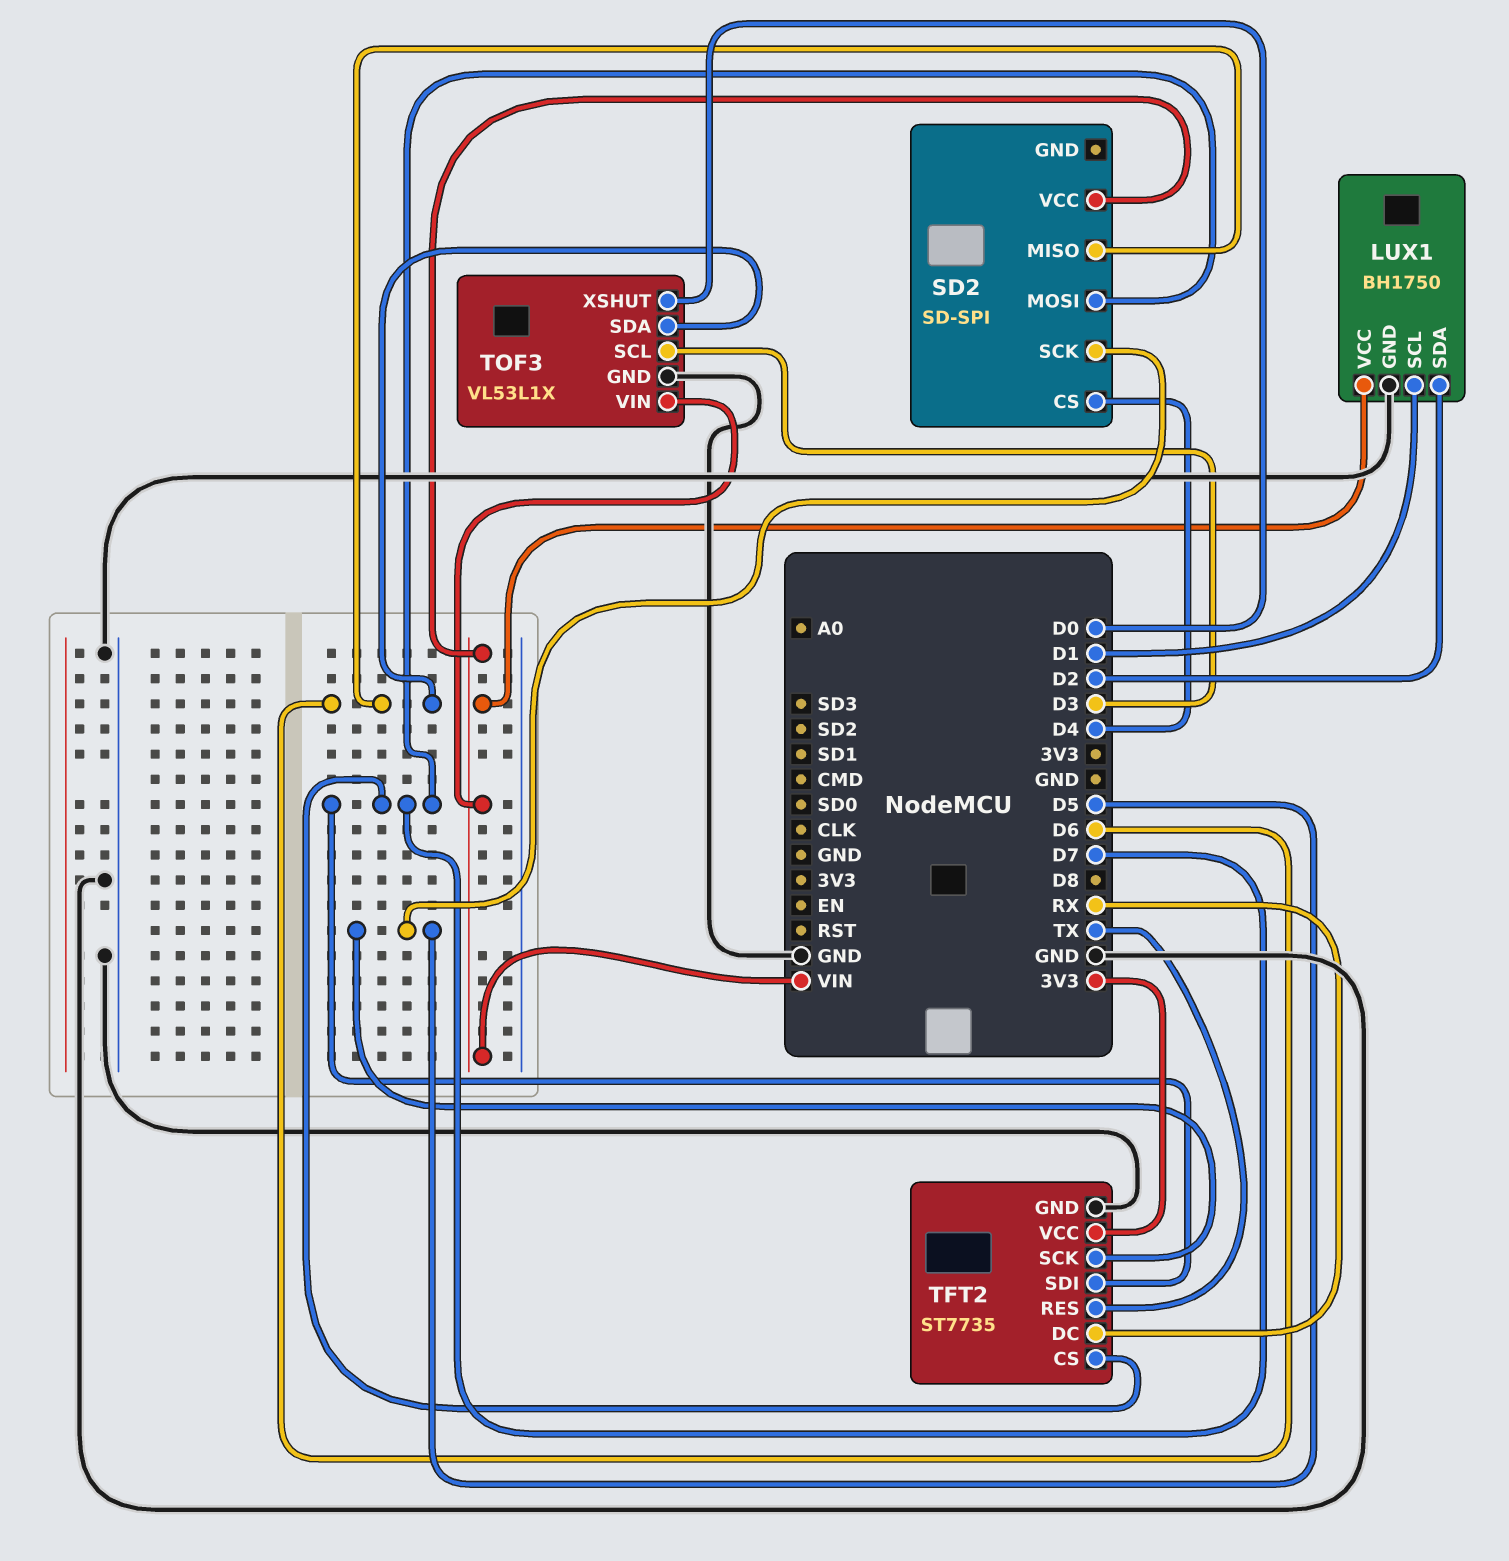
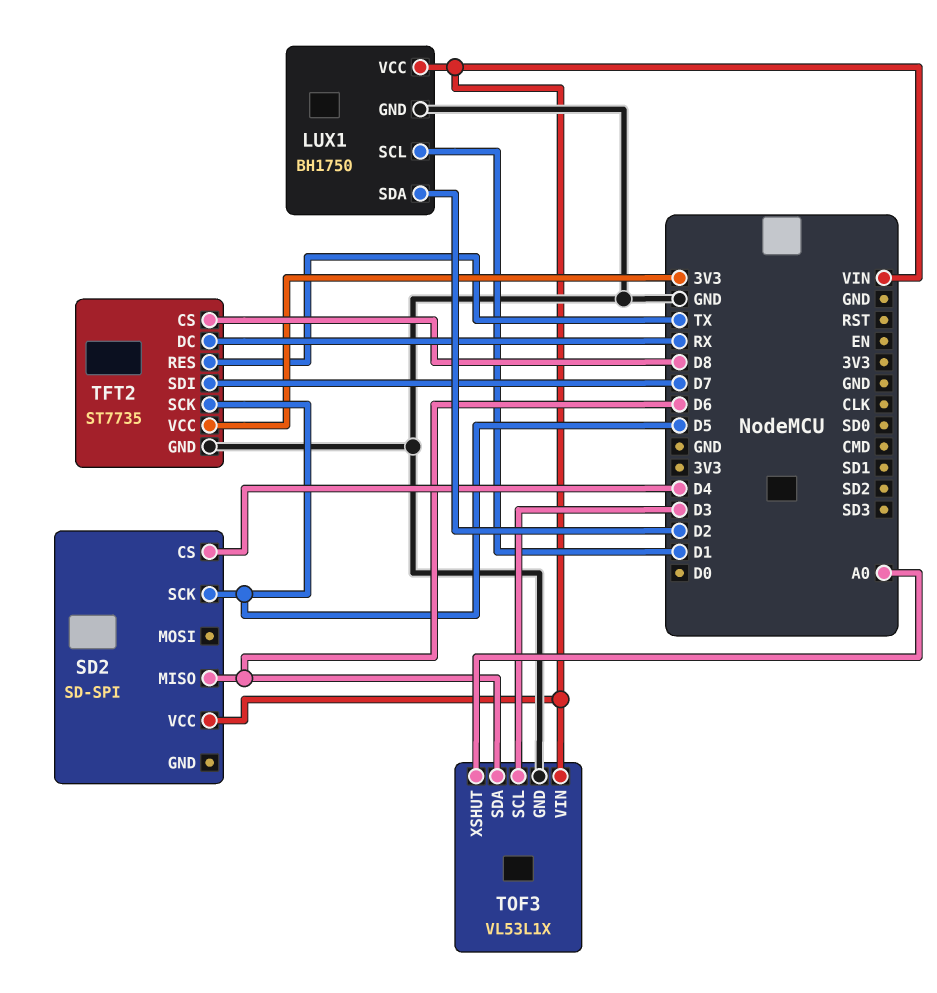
SD2 pin MOSI: D7 -> none
TFT2 pin CS: D7 -> D8
TOF3 pin XSHUT: D0 -> A0

